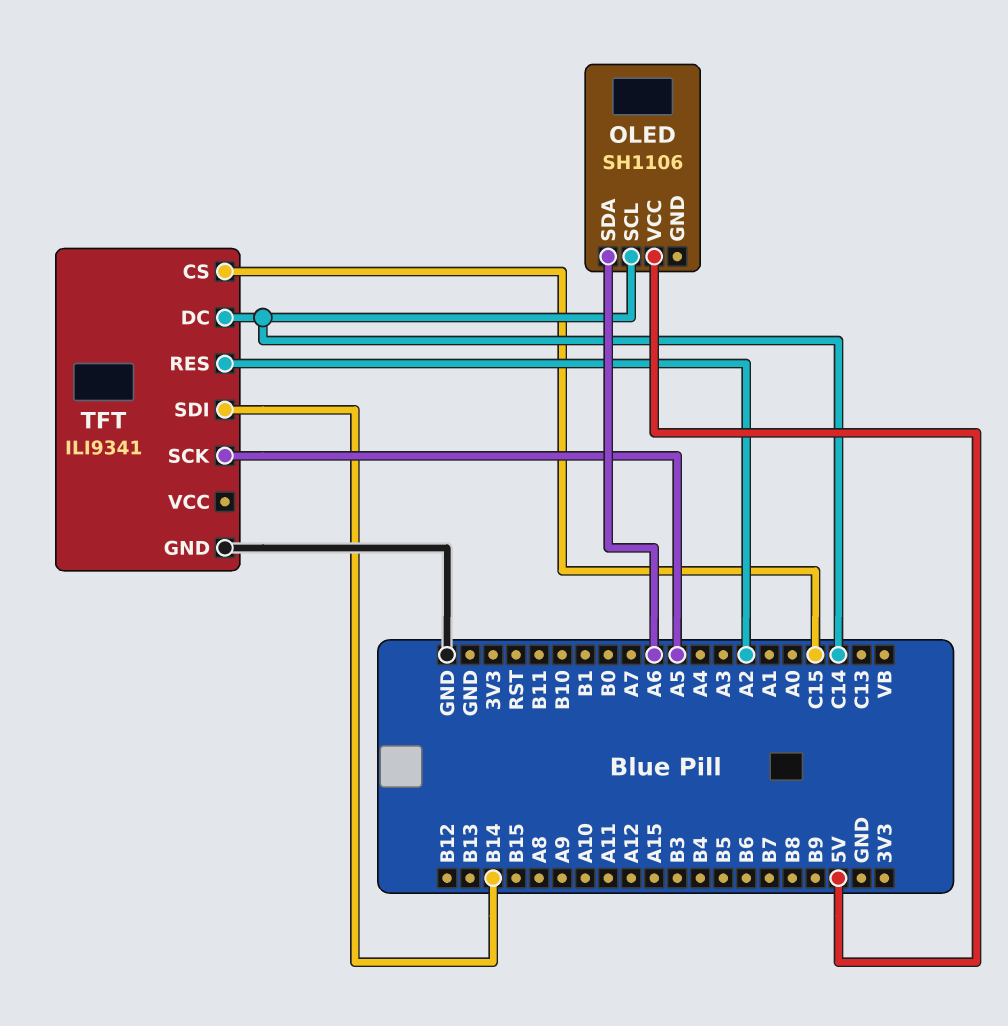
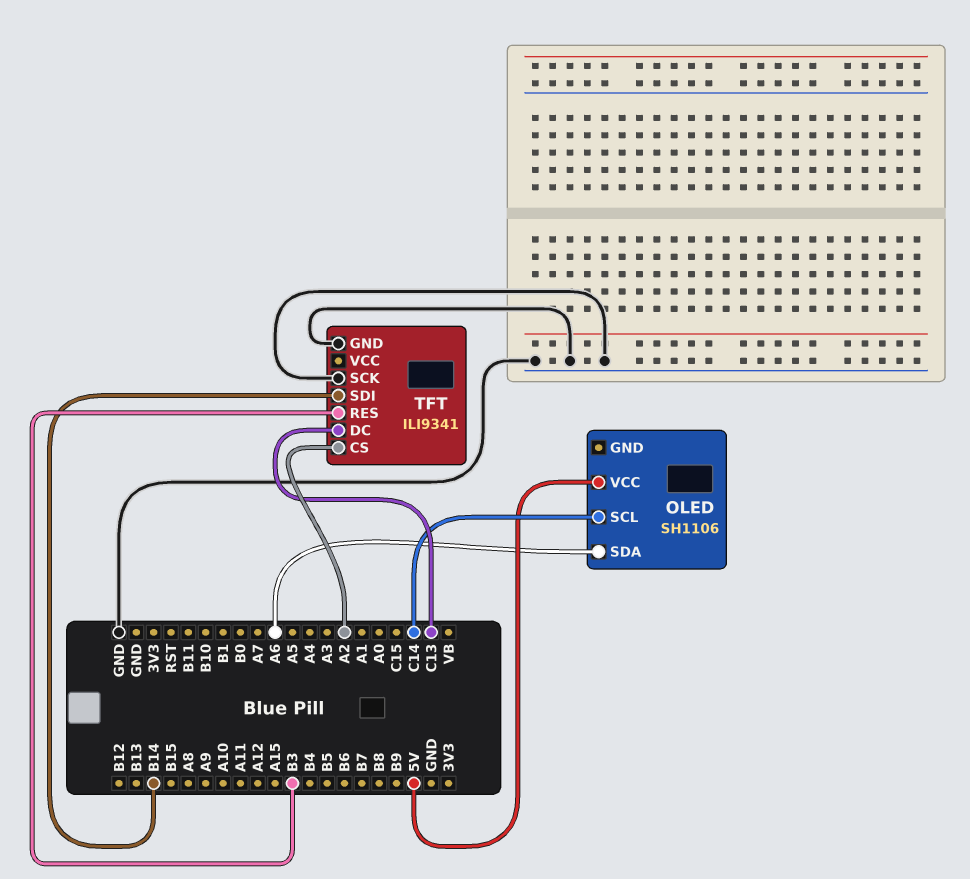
TFT pin CS: C15 -> A2
TFT pin DC: C14 -> C13
TFT pin RES: A2 -> B3
TFT pin SCK: A5 -> GND

